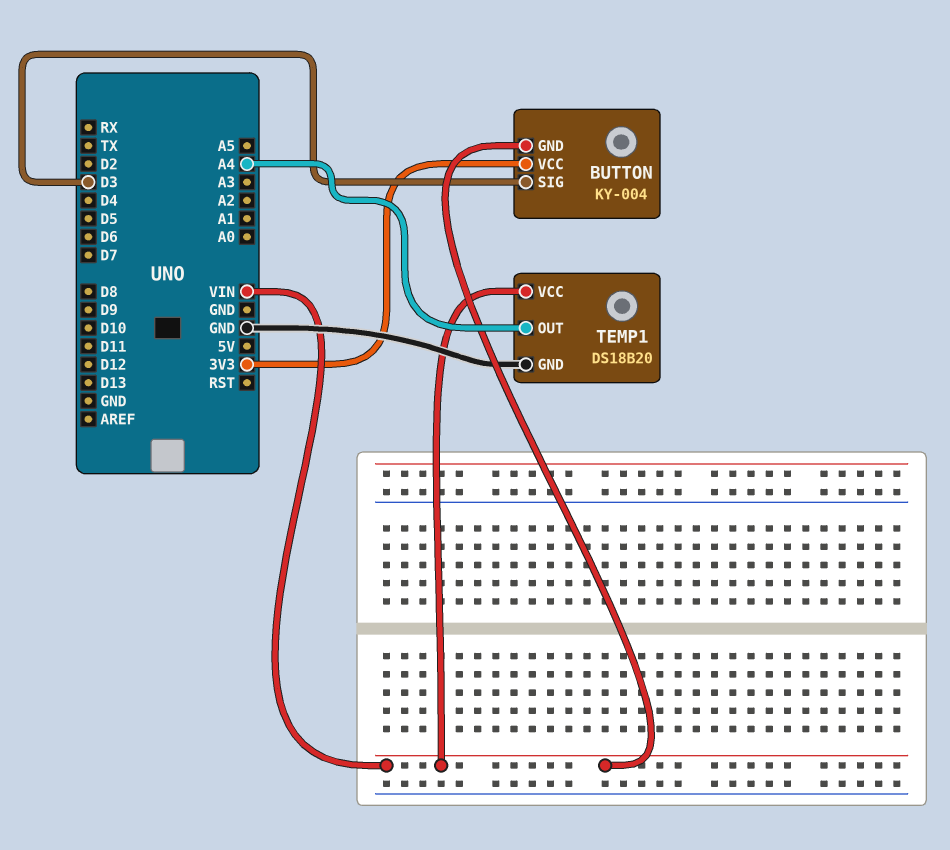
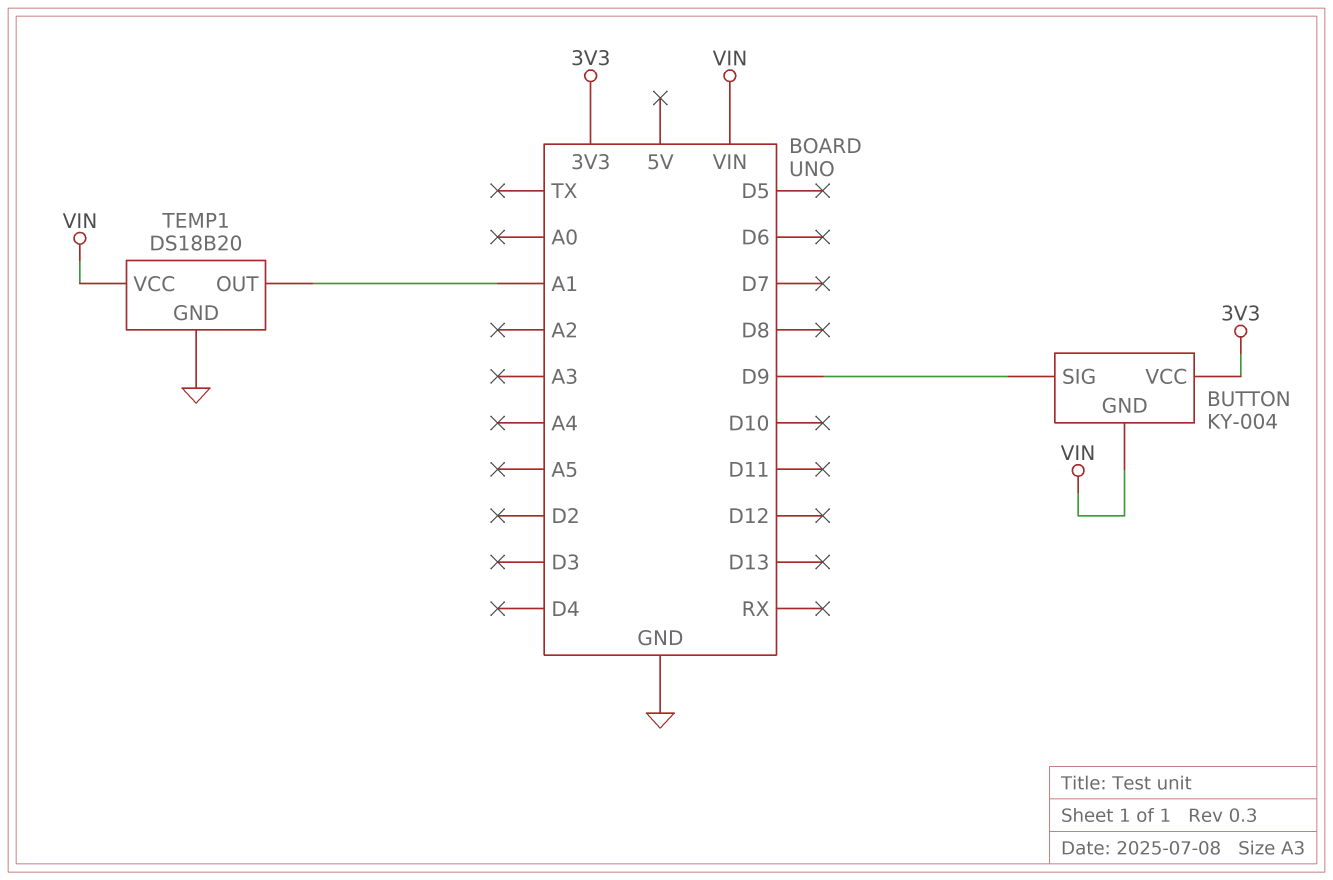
BUTTON pin SIG: D3 -> D9
TEMP1 pin OUT: A4 -> A1

